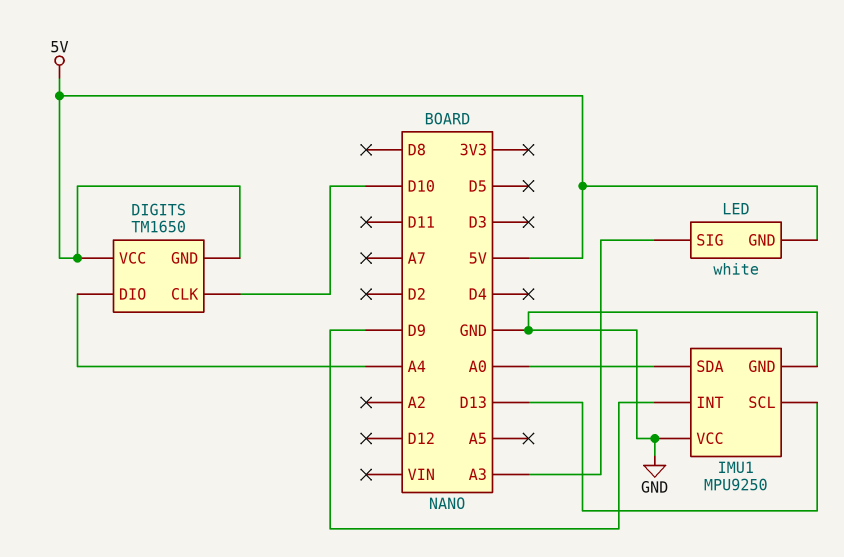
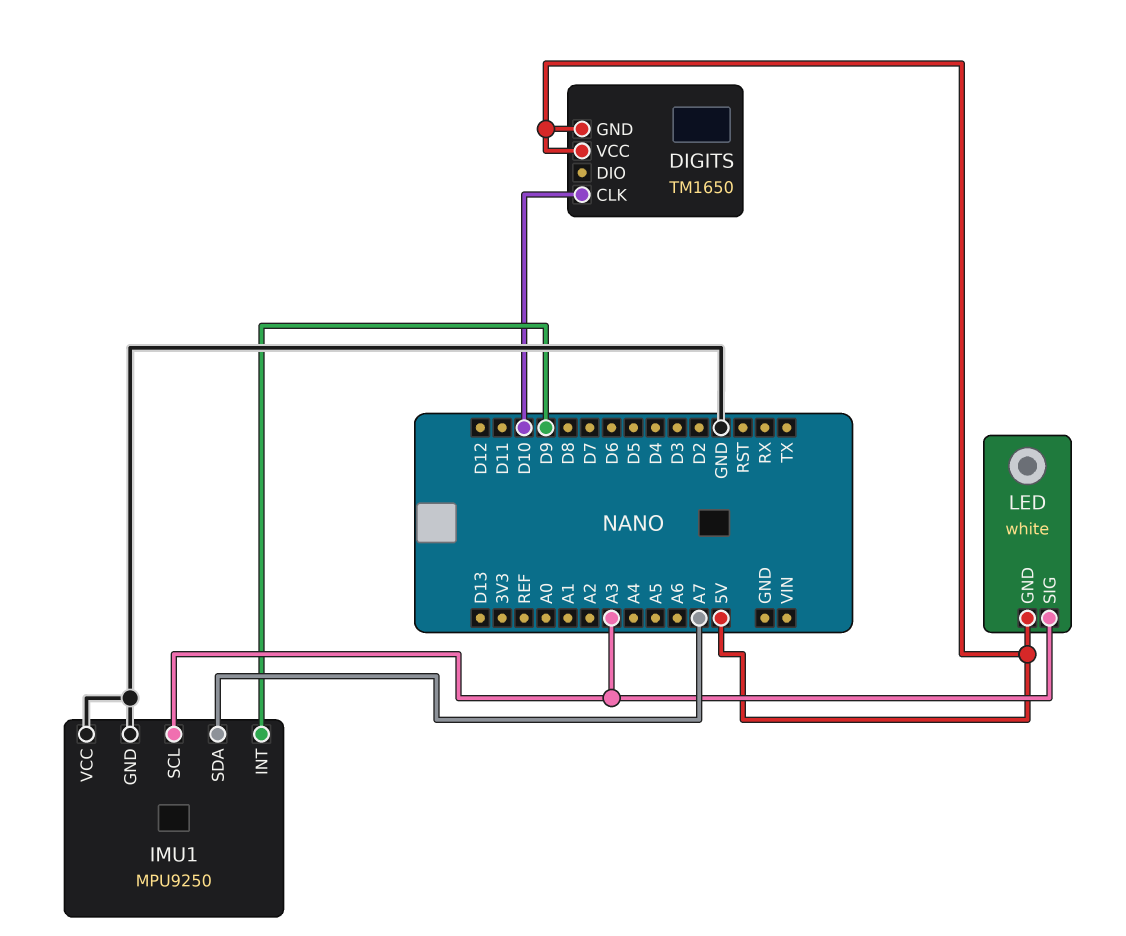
DIGITS pin DIO: A4 -> none
IMU1 pin SCL: D13 -> A3
IMU1 pin SDA: A0 -> A7

